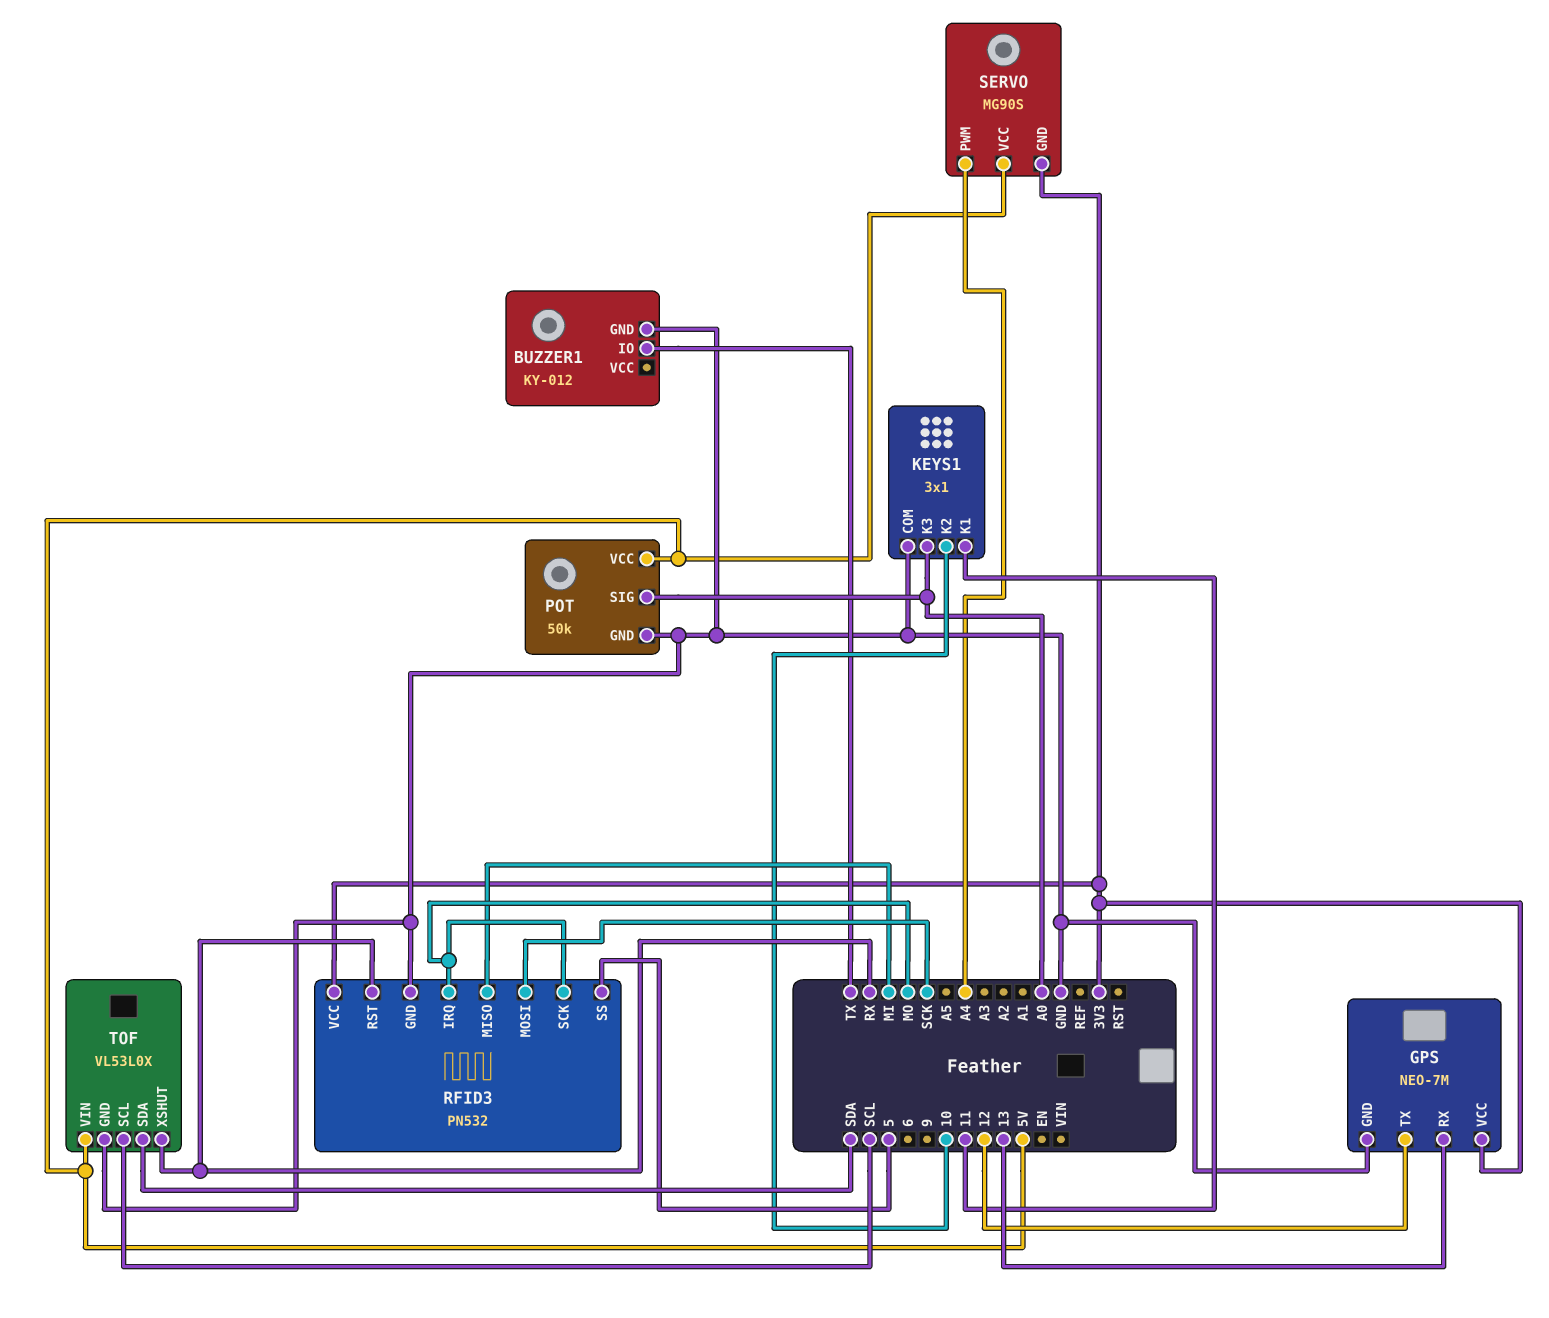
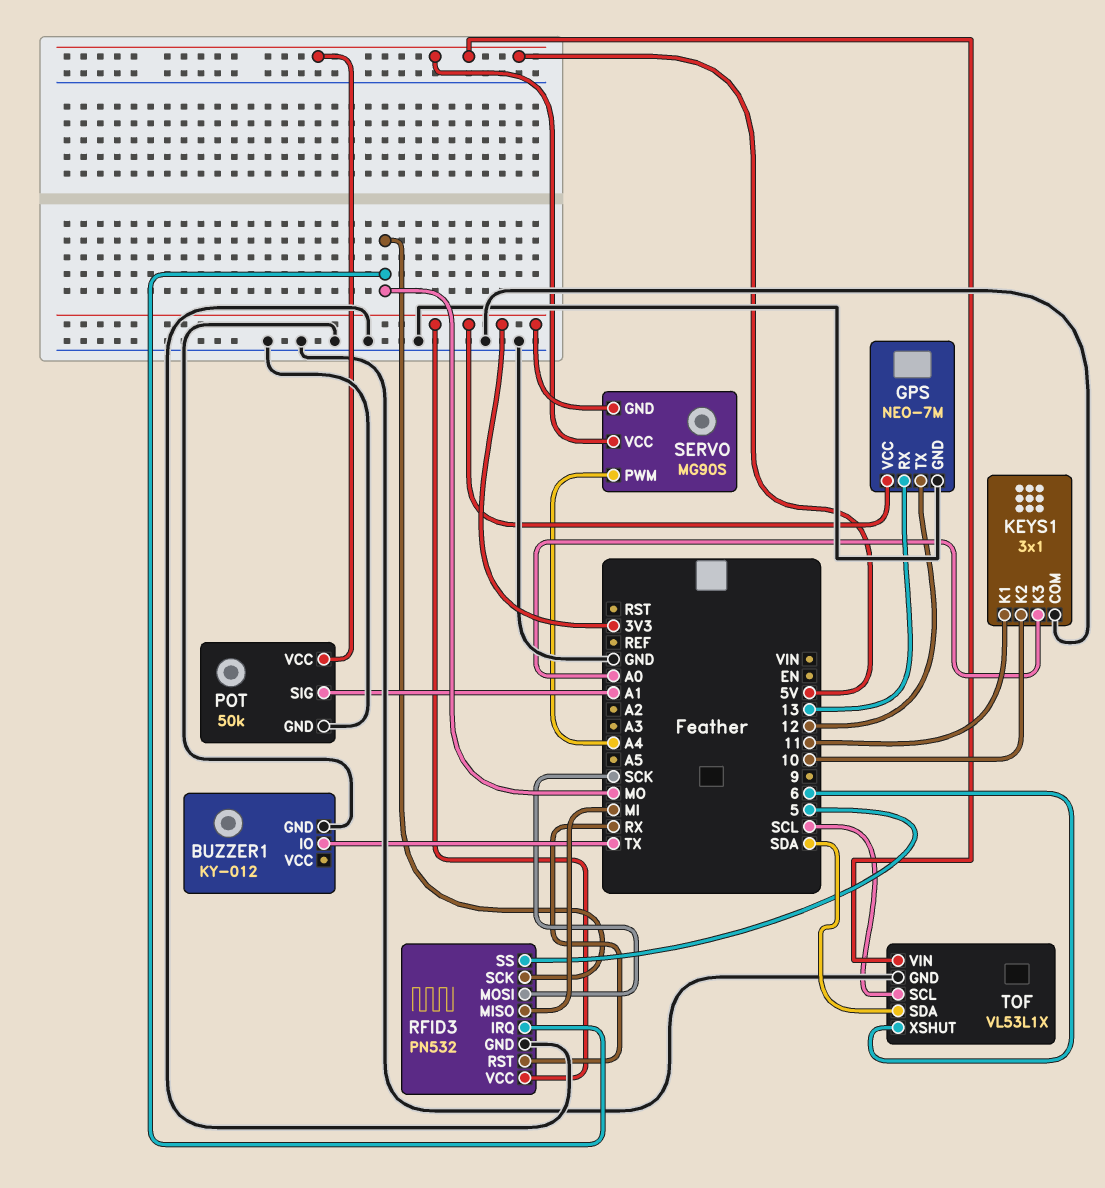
POT pin SIG: A0 -> A1
TOF: VL53L0X -> VL53L1X
TOF pin XSHUT: RX -> 6

